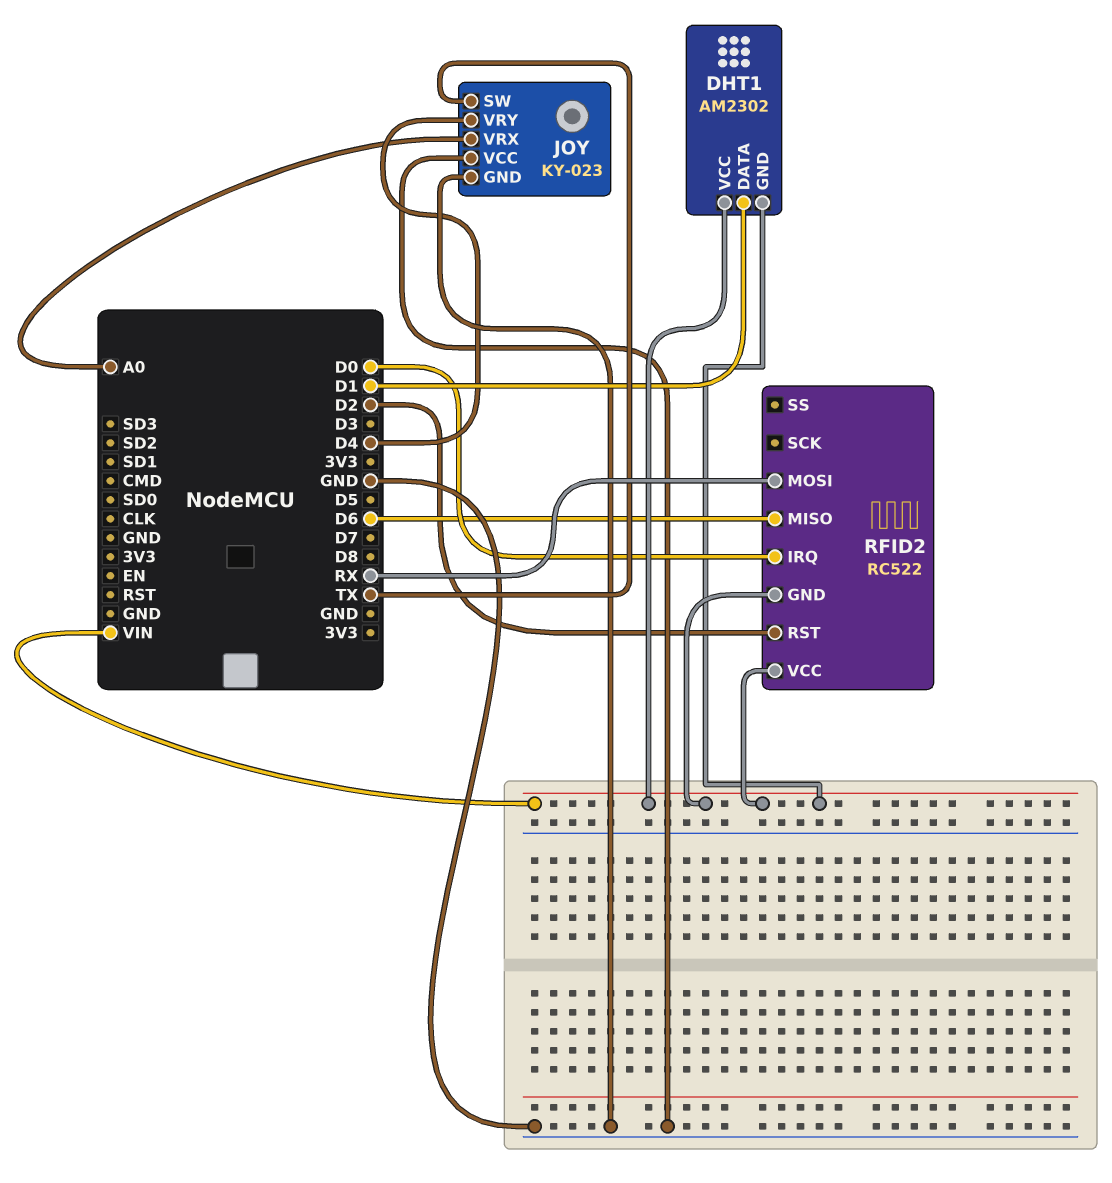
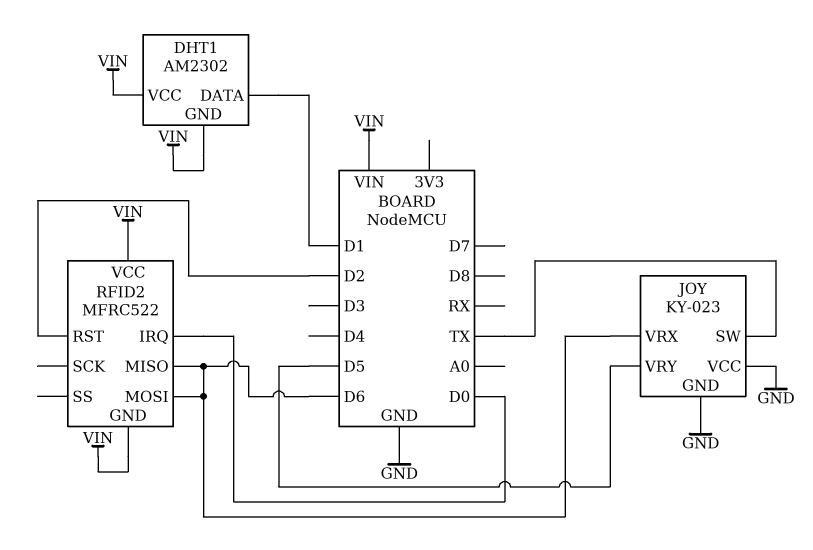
JOY pin VRX: A0 -> D6
JOY pin VRY: D4 -> D5
RFID2: RC522 -> MFRC522
RFID2 pin MOSI: RX -> D6

